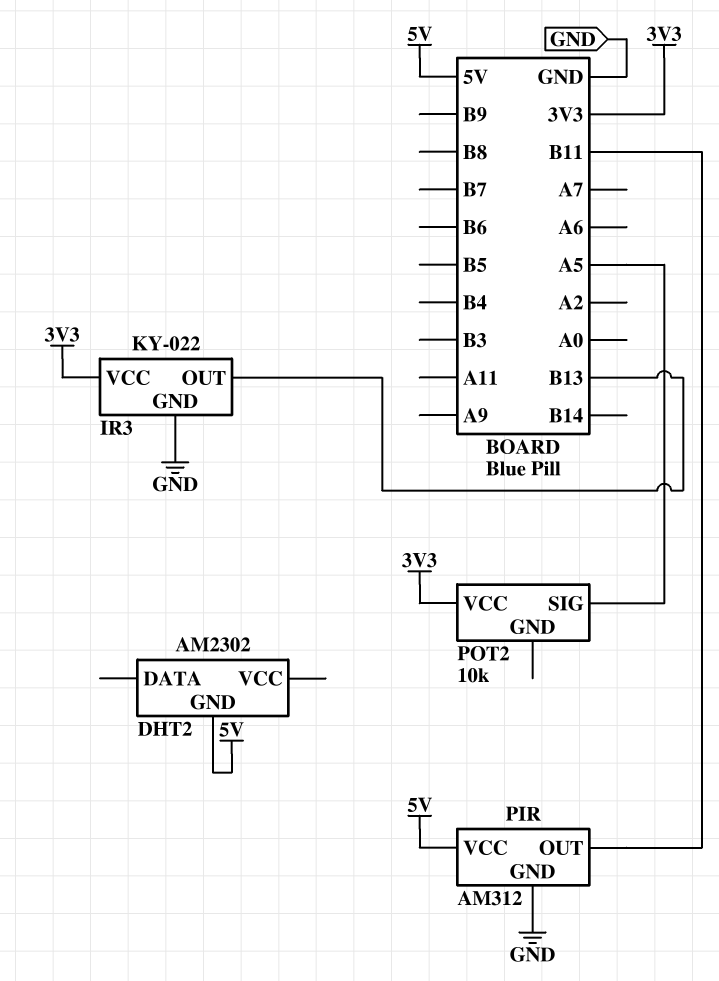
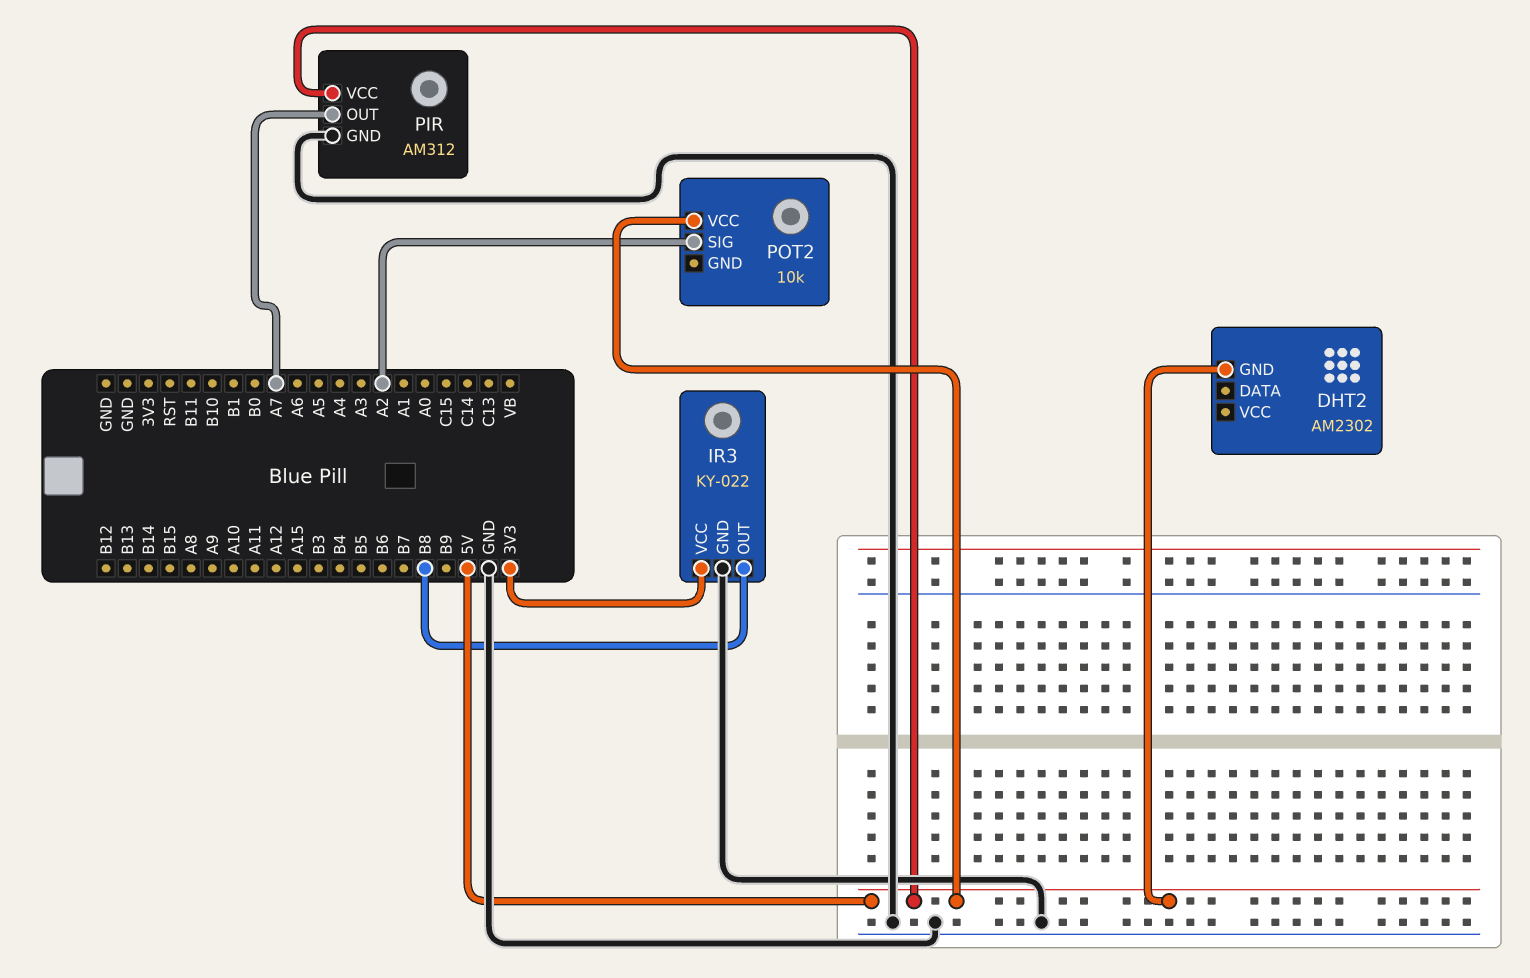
IR3 pin OUT: B13 -> B8
PIR pin OUT: B11 -> A7
POT2 pin SIG: A5 -> A2
POT2 pin VCC: 3V3 -> 5V

